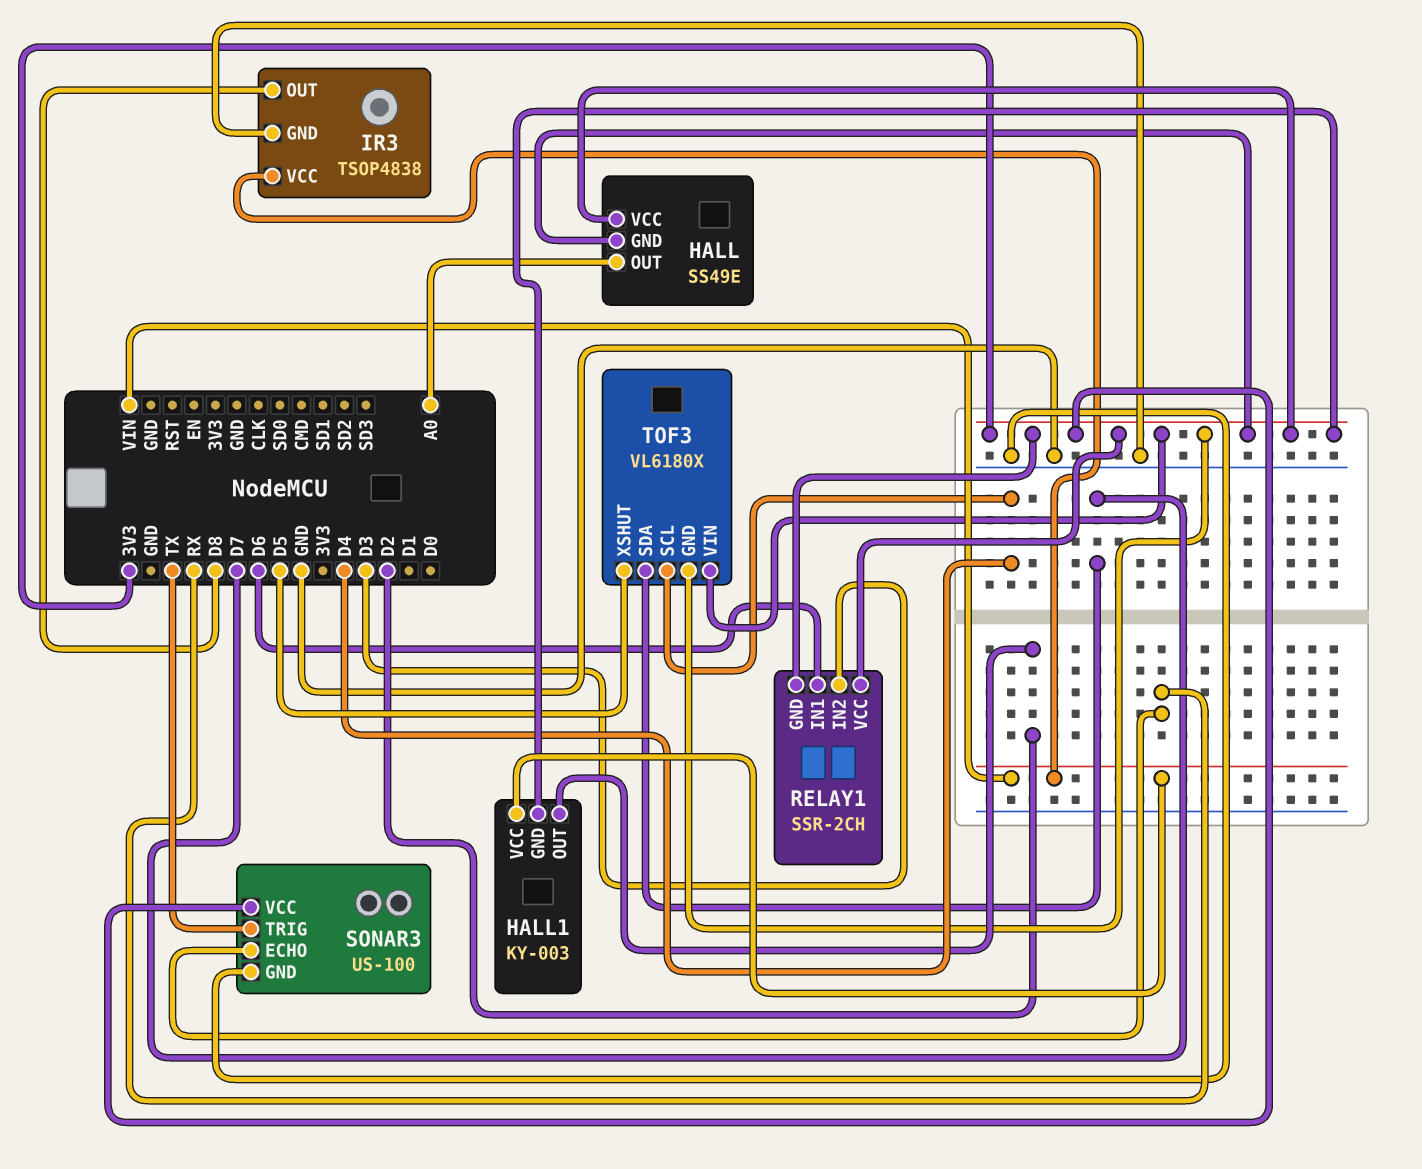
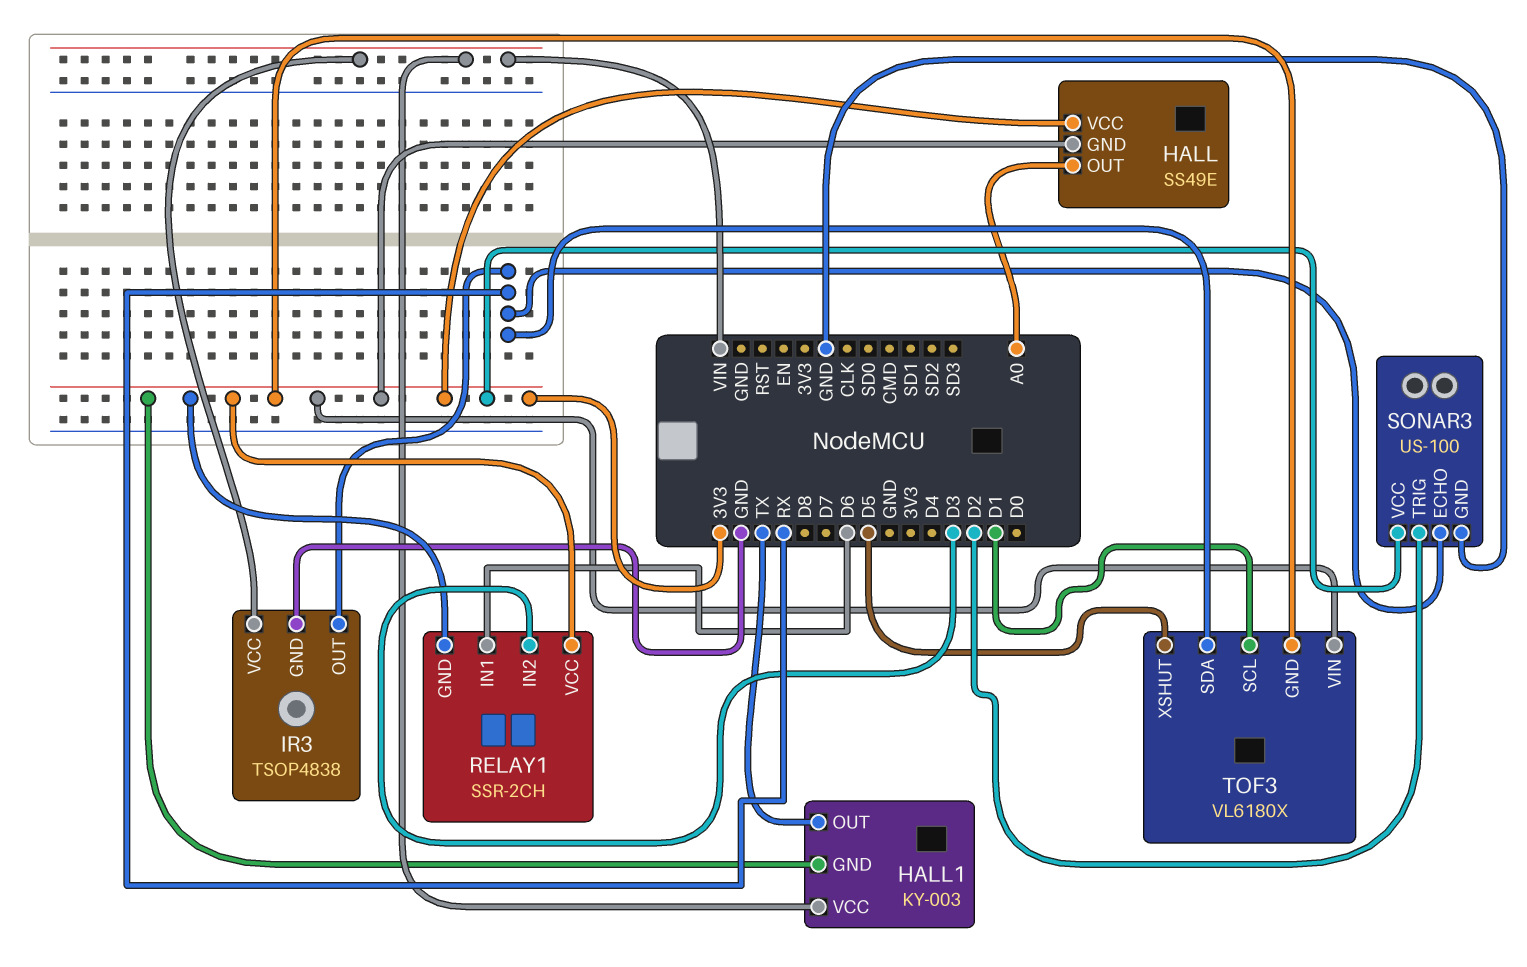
HALL1 pin OUT: D2 -> TX
IR3 pin OUT: D8 -> RX
SONAR3 pin TRIG: TX -> D2
TOF3 pin SCL: D4 -> D1
TOF3 pin SDA: D7 -> RX

